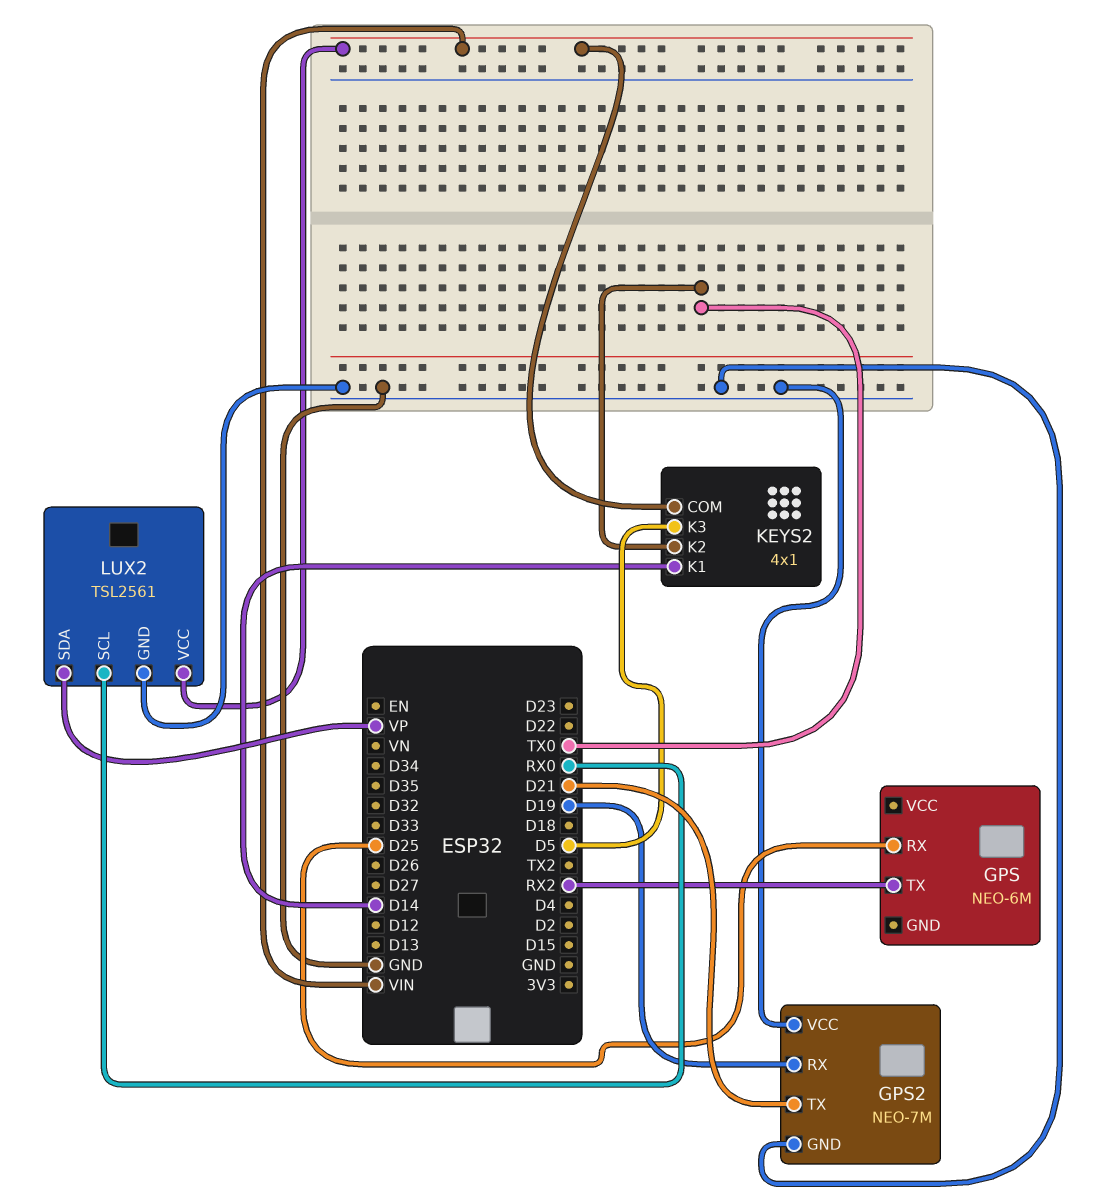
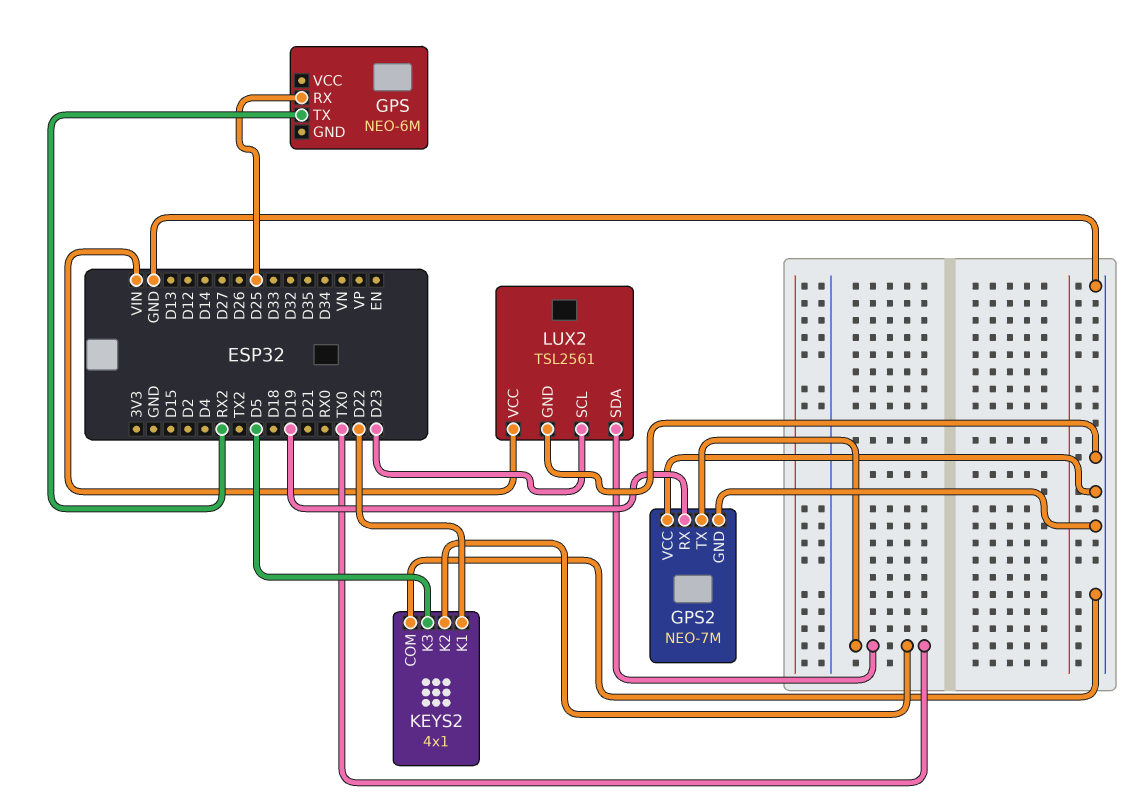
GPS2 pin TX: D21 -> TX0
KEYS2 pin COM: VIN -> GND
KEYS2 pin K1: D14 -> D22
LUX2 pin SCL: RX0 -> D23
LUX2 pin SDA: VP -> TX0

